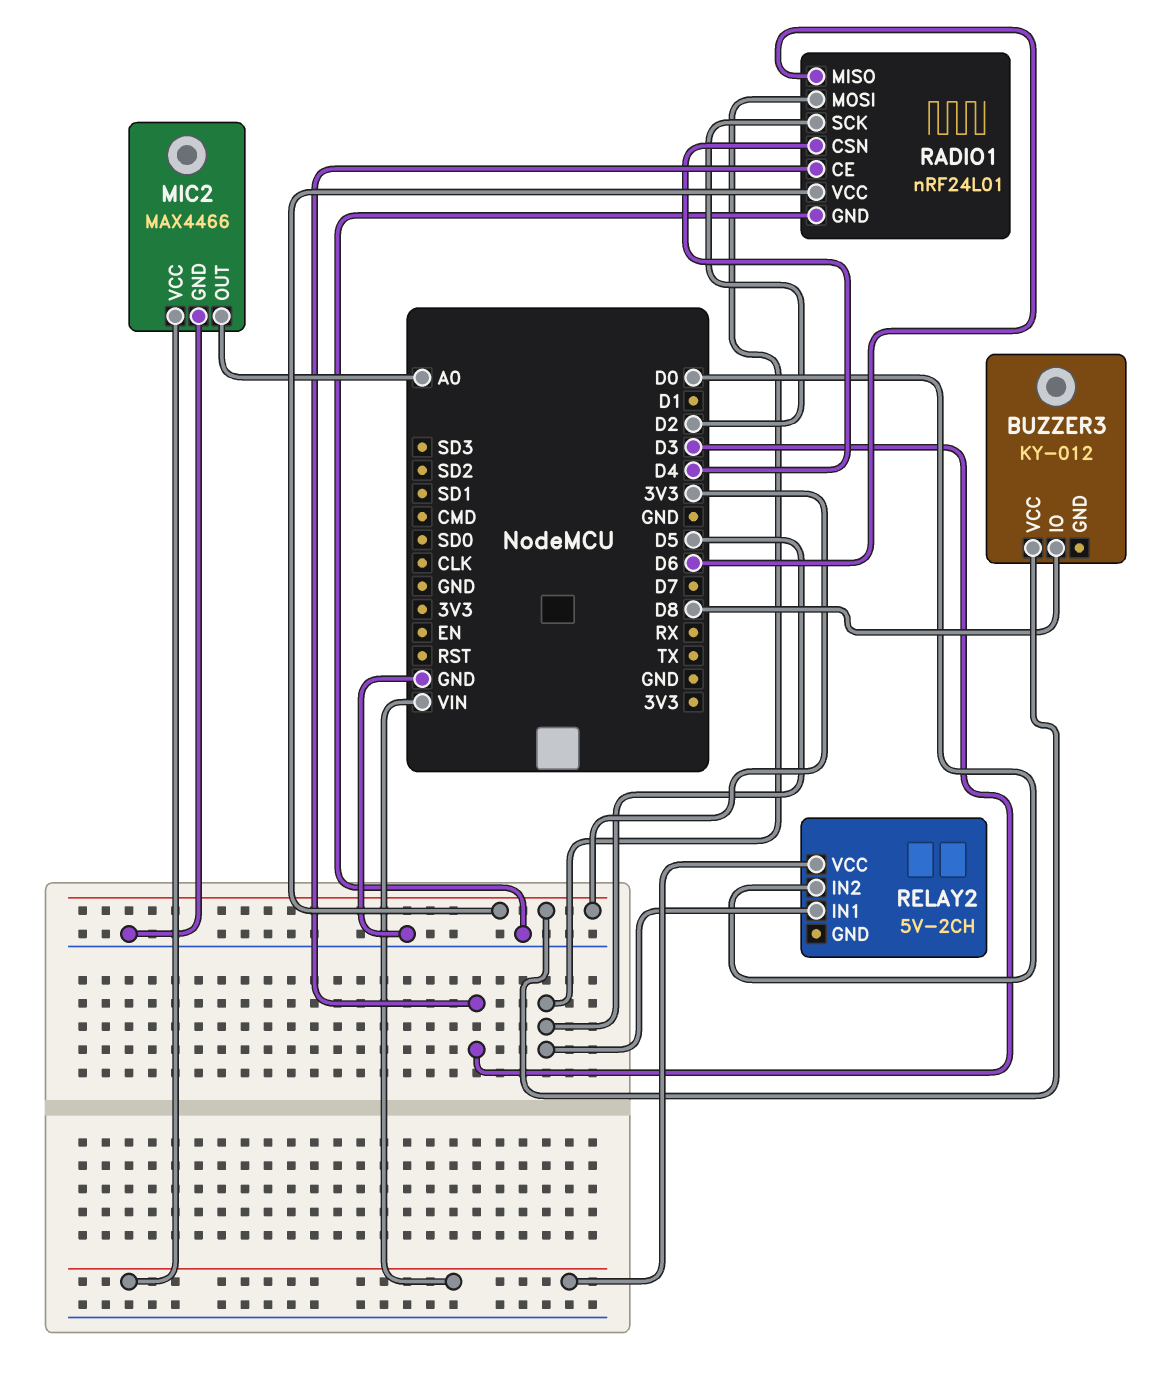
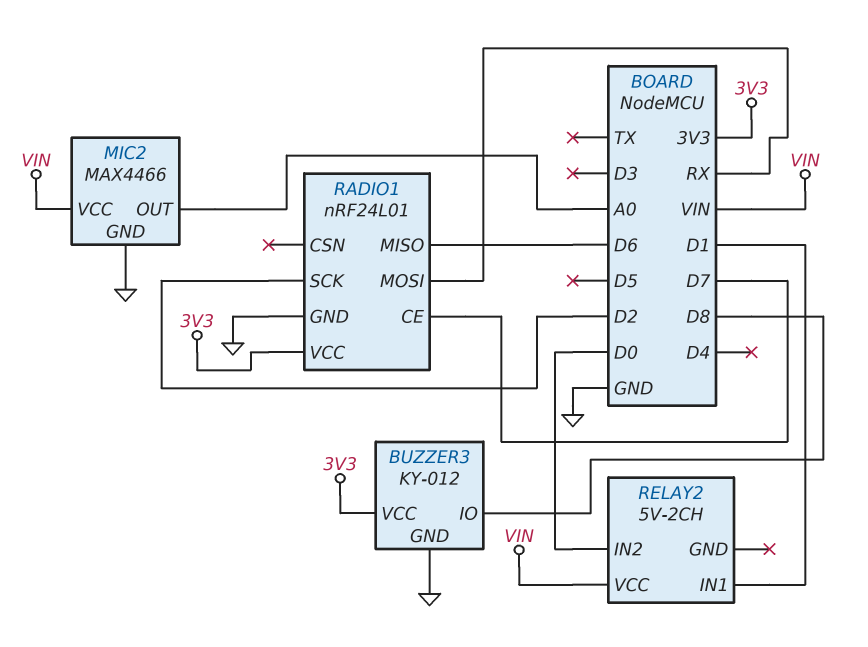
BUZZER3 pin GND: none -> GND
RADIO1 pin CE: D3 -> D7
RADIO1 pin CSN: D4 -> none
RADIO1 pin MOSI: D5 -> RX
RELAY2 pin IN1: D5 -> D1

